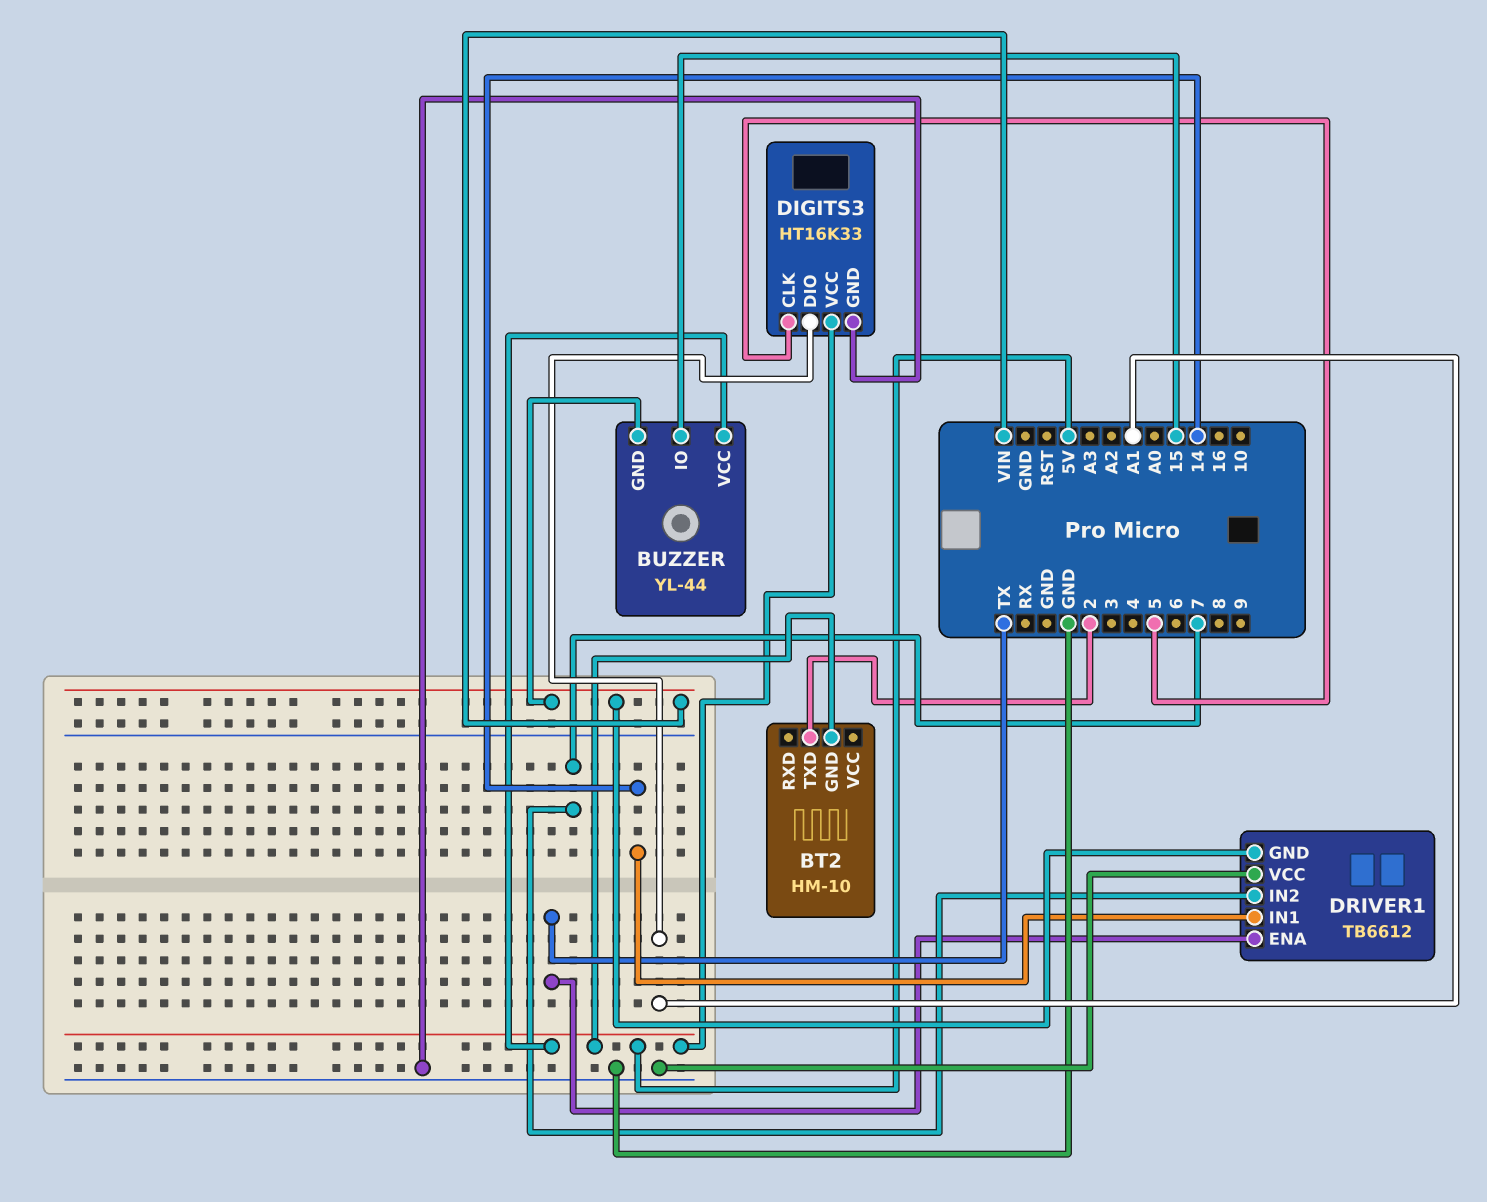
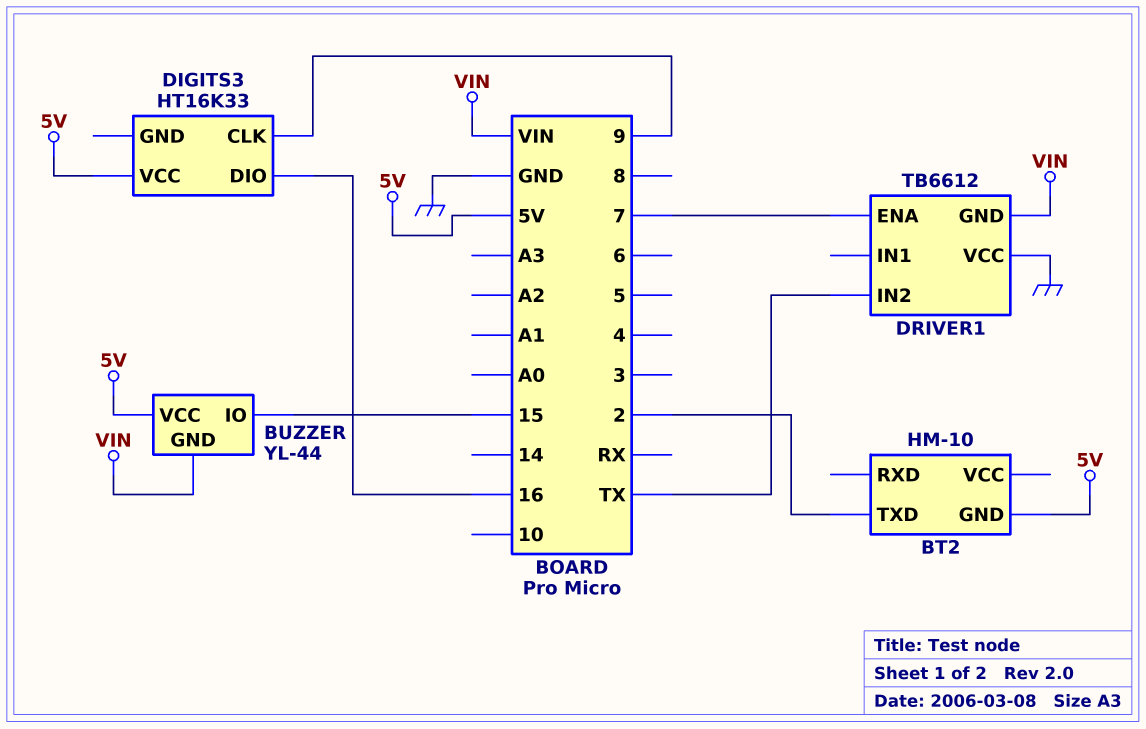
DIGITS3 pin CLK: 5 -> 9
DIGITS3 pin DIO: A1 -> 16
DIGITS3 pin GND: GND -> none
DRIVER1 pin ENA: TX -> 7
DRIVER1 pin IN1: 14 -> none
DRIVER1 pin IN2: 7 -> TX

